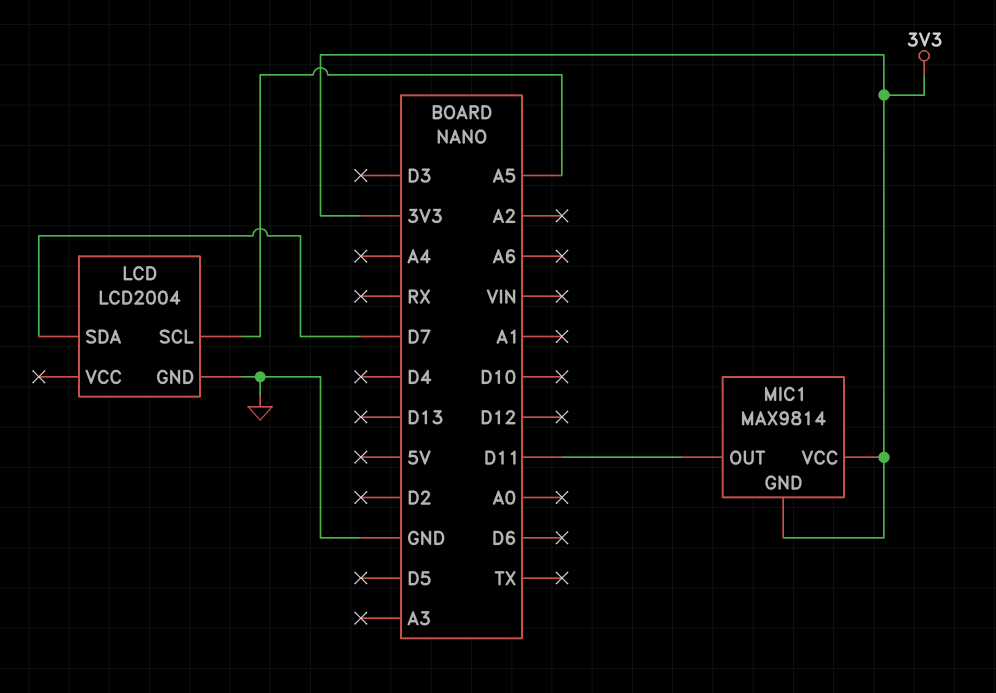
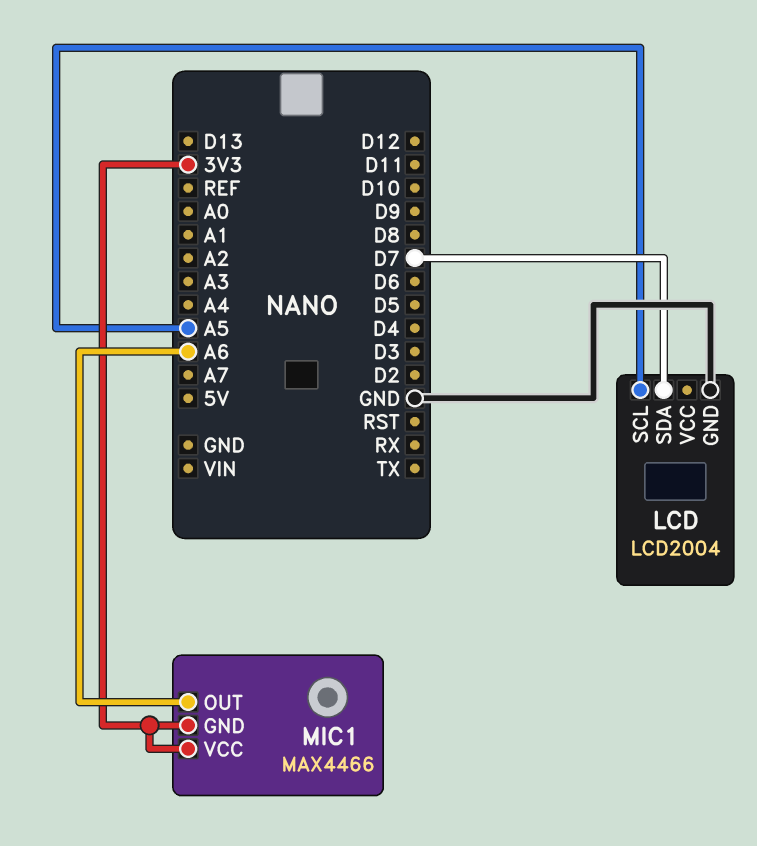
MIC1: MAX9814 -> MAX4466
MIC1 pin OUT: D11 -> A6

